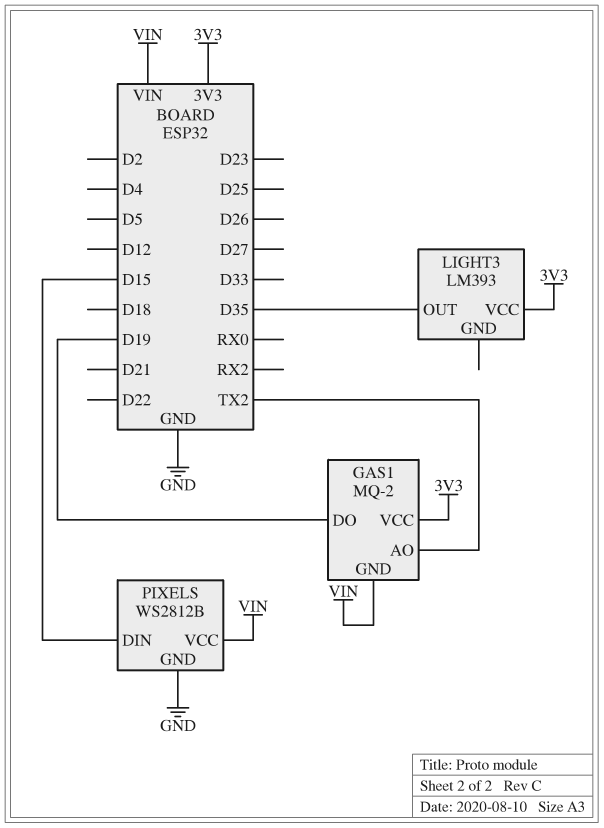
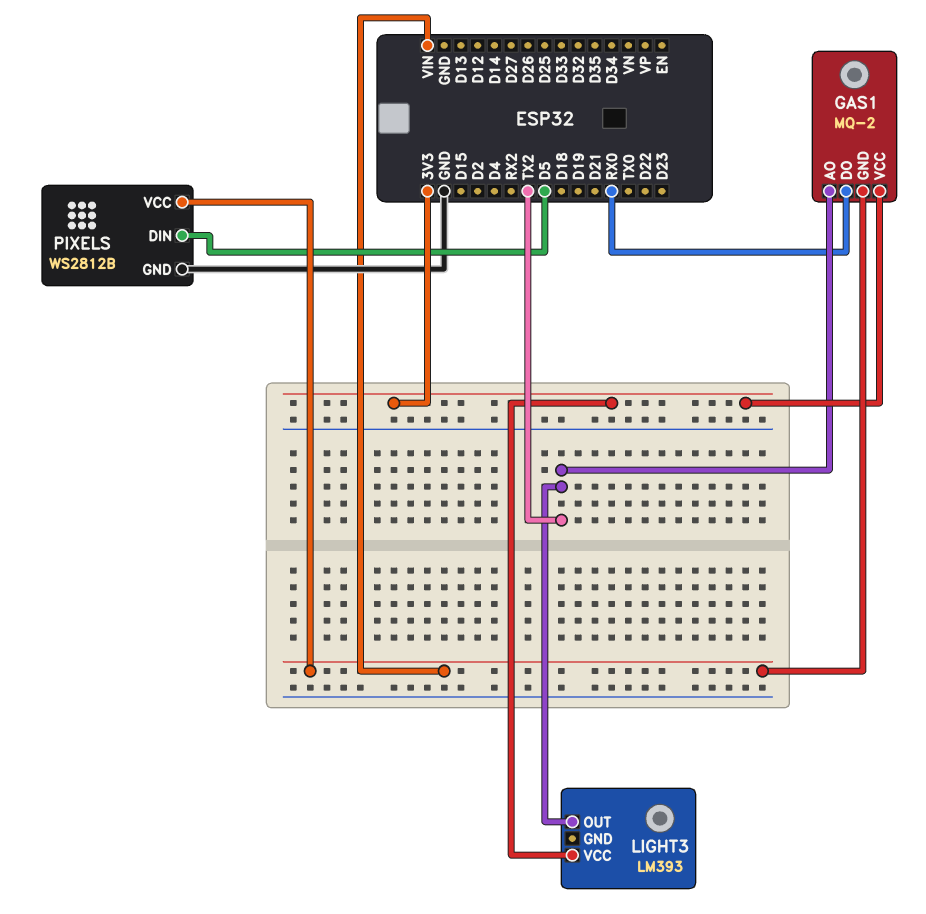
GAS1 pin DO: D19 -> RX0
LIGHT3 pin OUT: D35 -> TX2
PIXELS pin DIN: D15 -> D5

